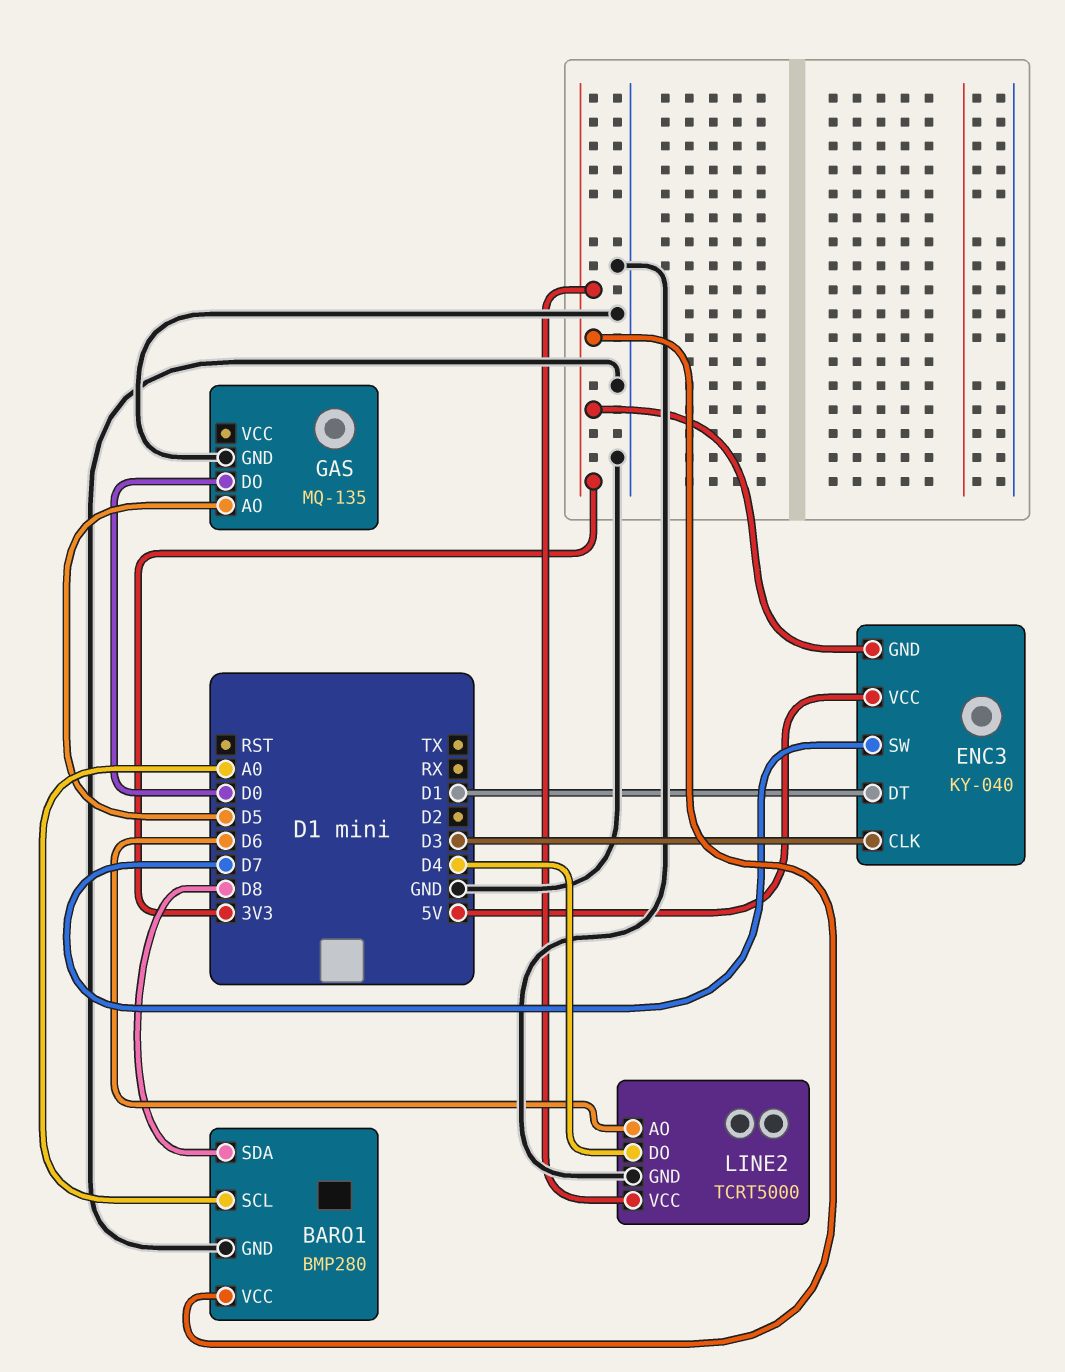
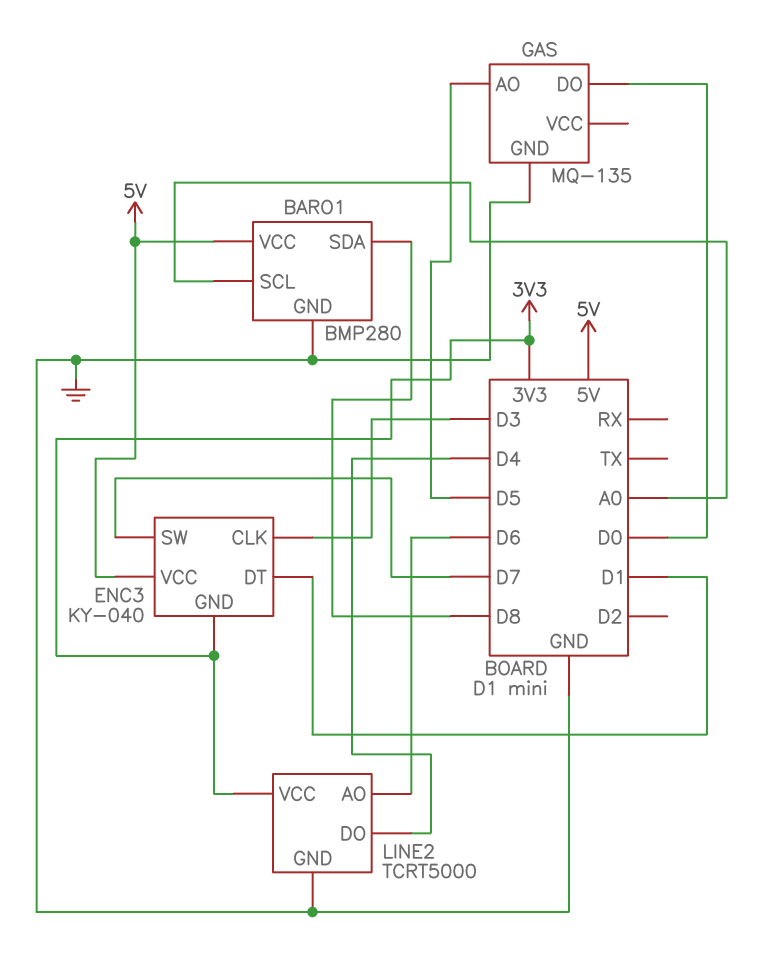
BARO1 pin VCC: 3V3 -> 5V

